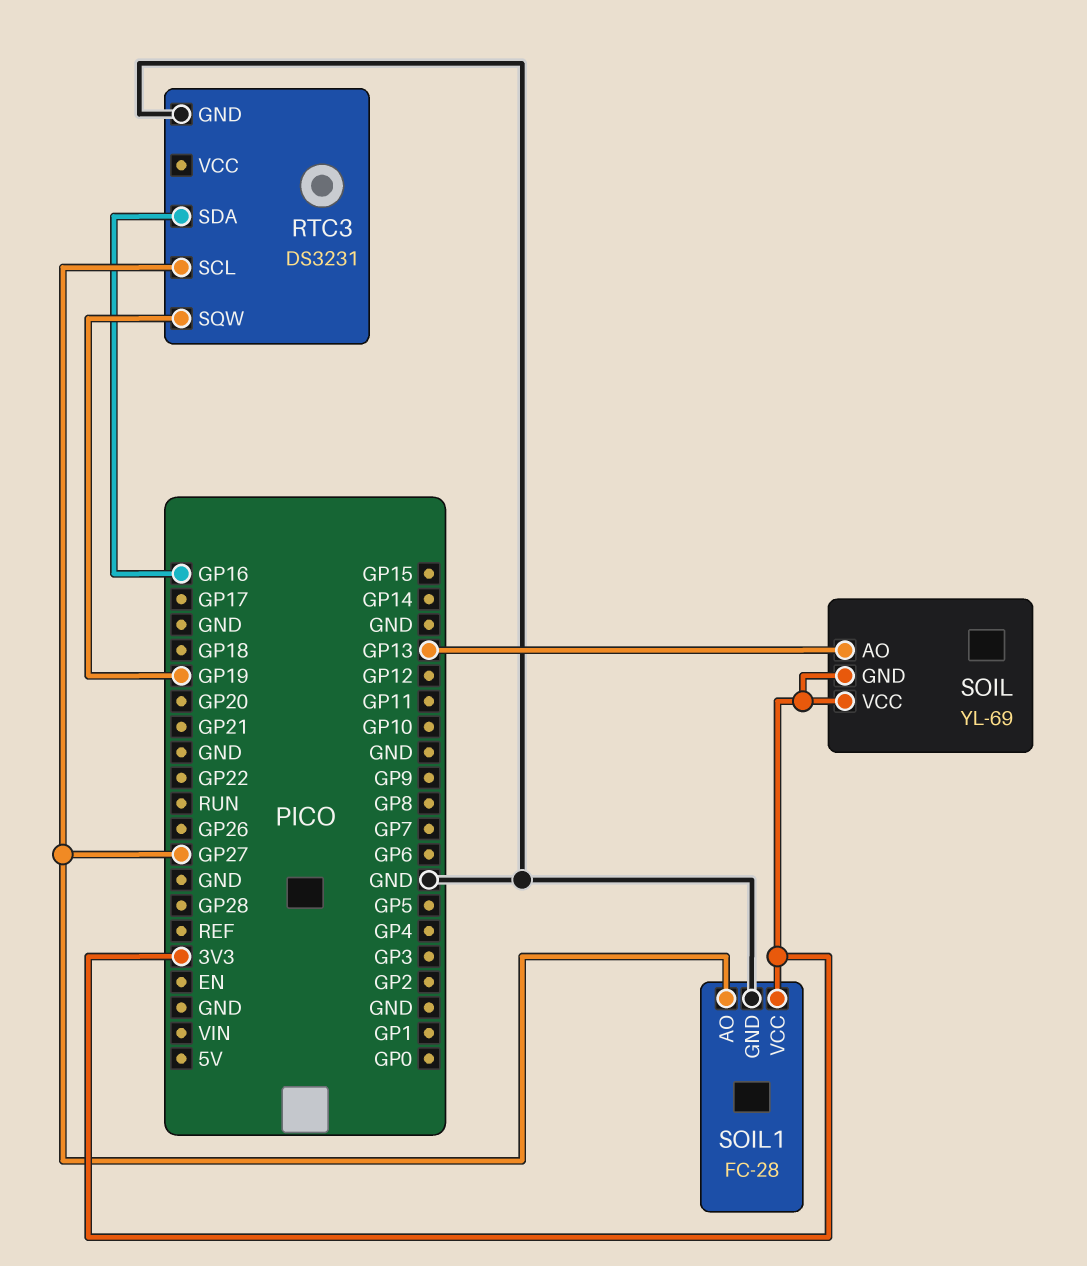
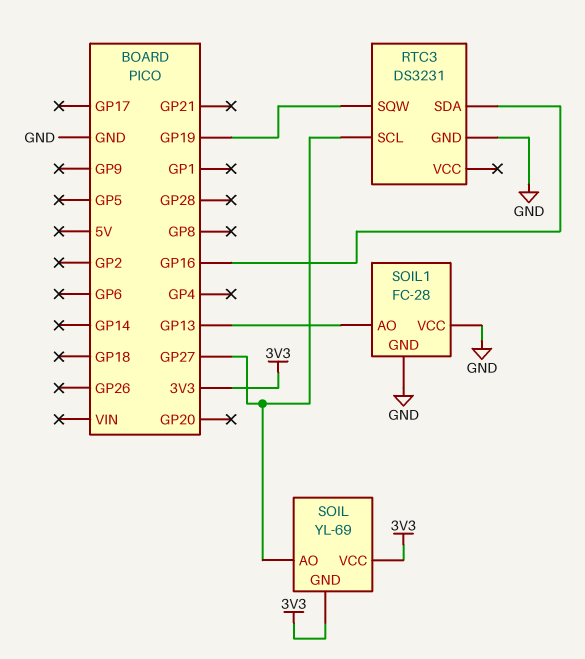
SOIL pin AO: GP13 -> GP27
SOIL1 pin AO: GP27 -> GP13
SOIL1 pin VCC: 3V3 -> GND

